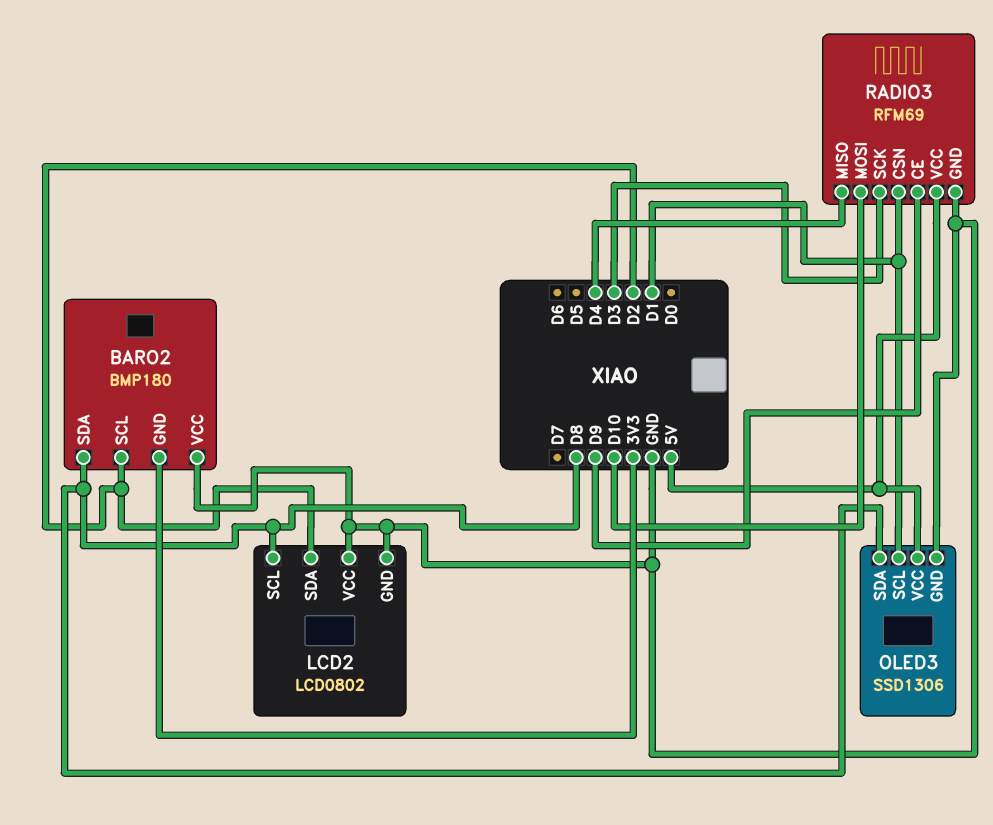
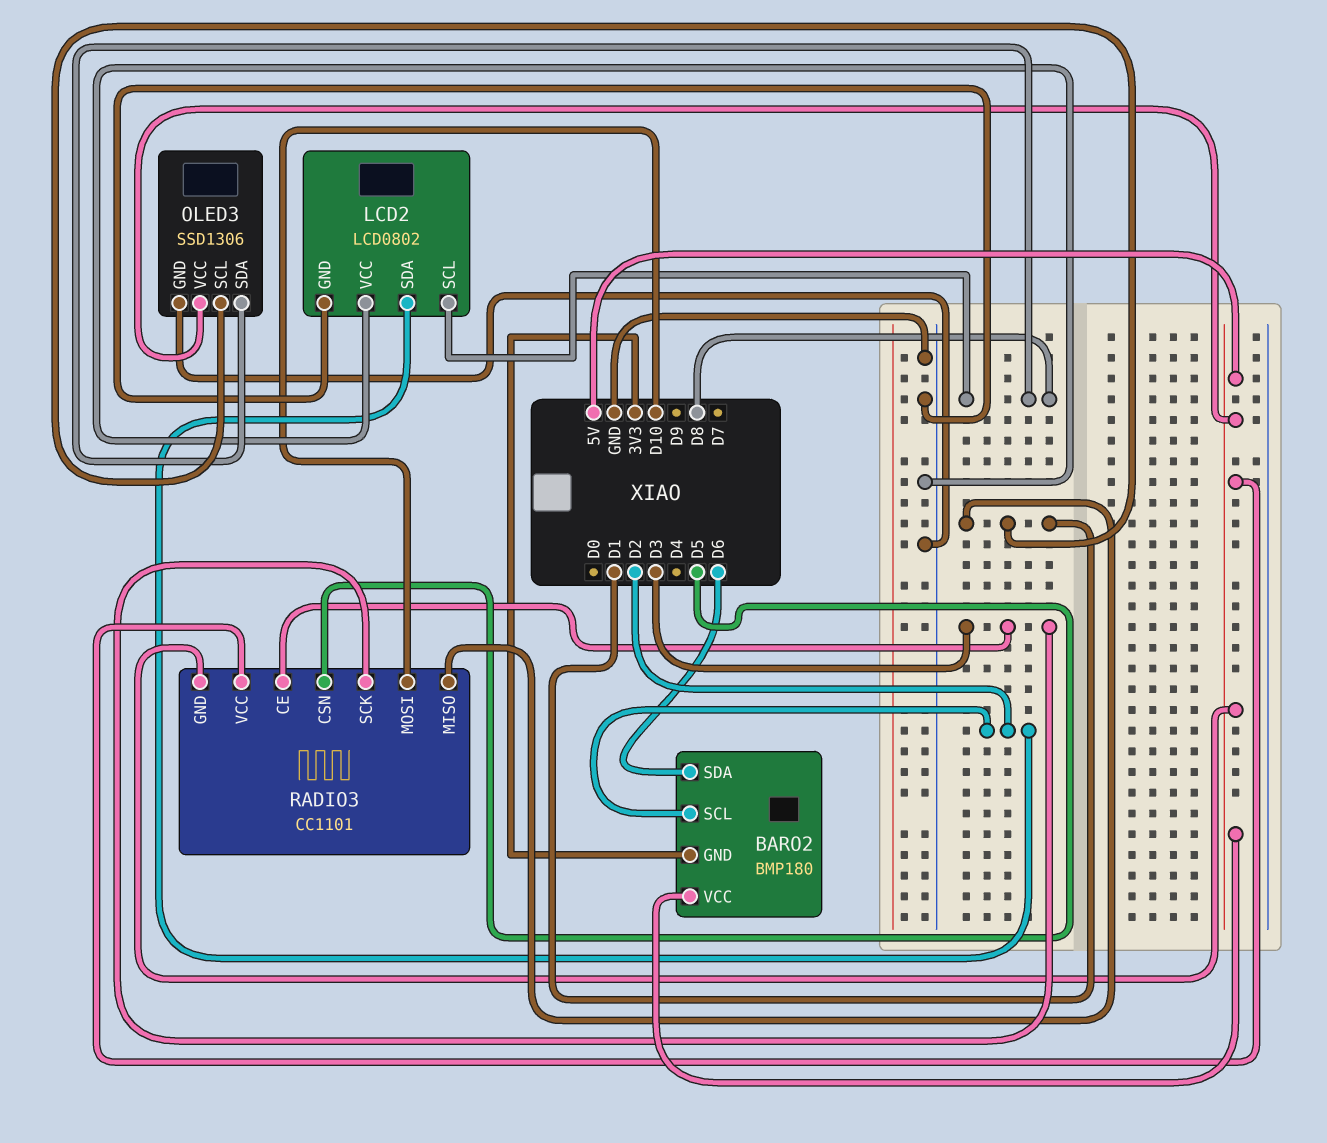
BARO2 pin SDA: D8 -> D6
BARO2 pin VCC: GND -> 5V
RADIO3: RFM69 -> CC1101
RADIO3 pin CE: D9 -> D3
RADIO3 pin CSN: D1 -> D5
RADIO3 pin GND: GND -> 5V
RADIO3 pin MISO: D4 -> D1

